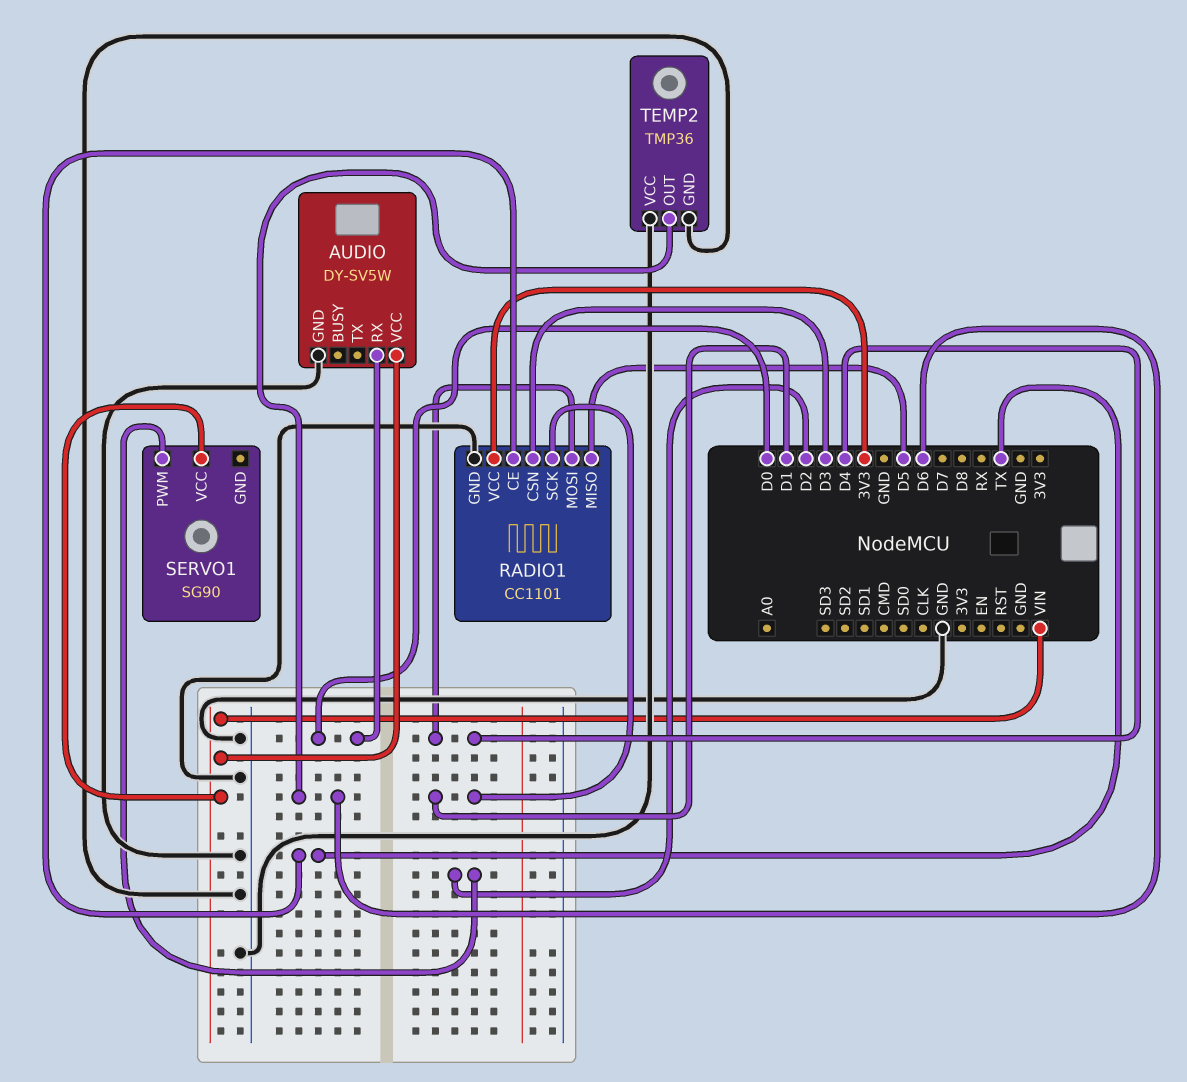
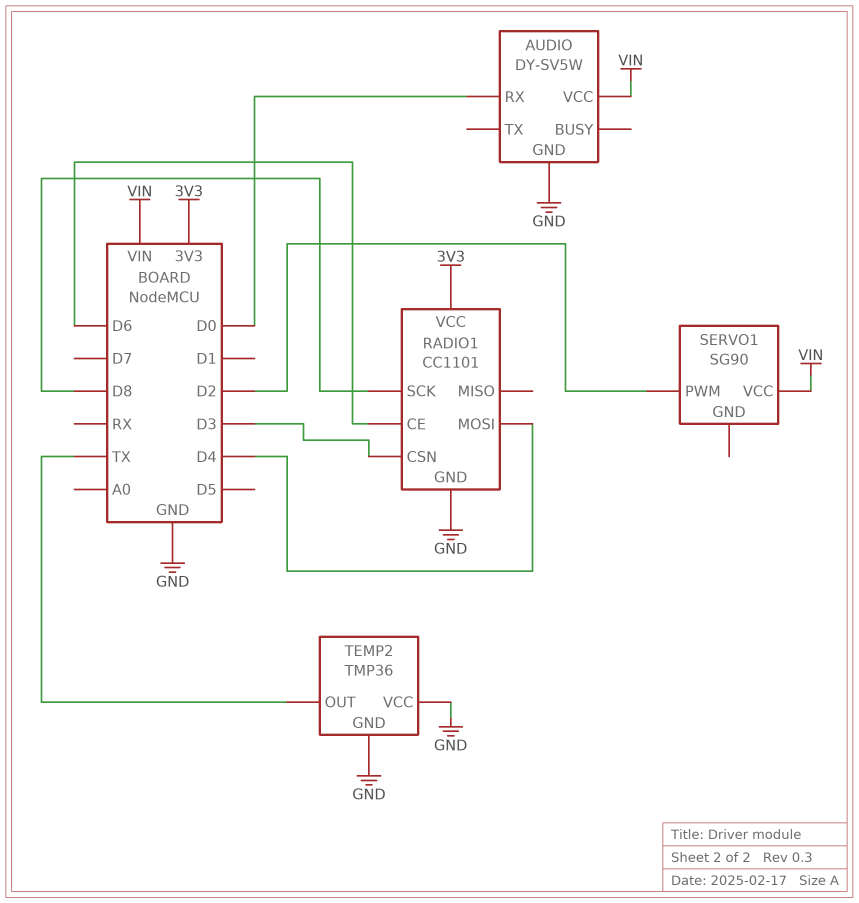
RADIO1 pin CE: TX -> D6
RADIO1 pin MISO: D5 -> none
RADIO1 pin SCK: D1 -> D8
TEMP2 pin OUT: D6 -> TX

